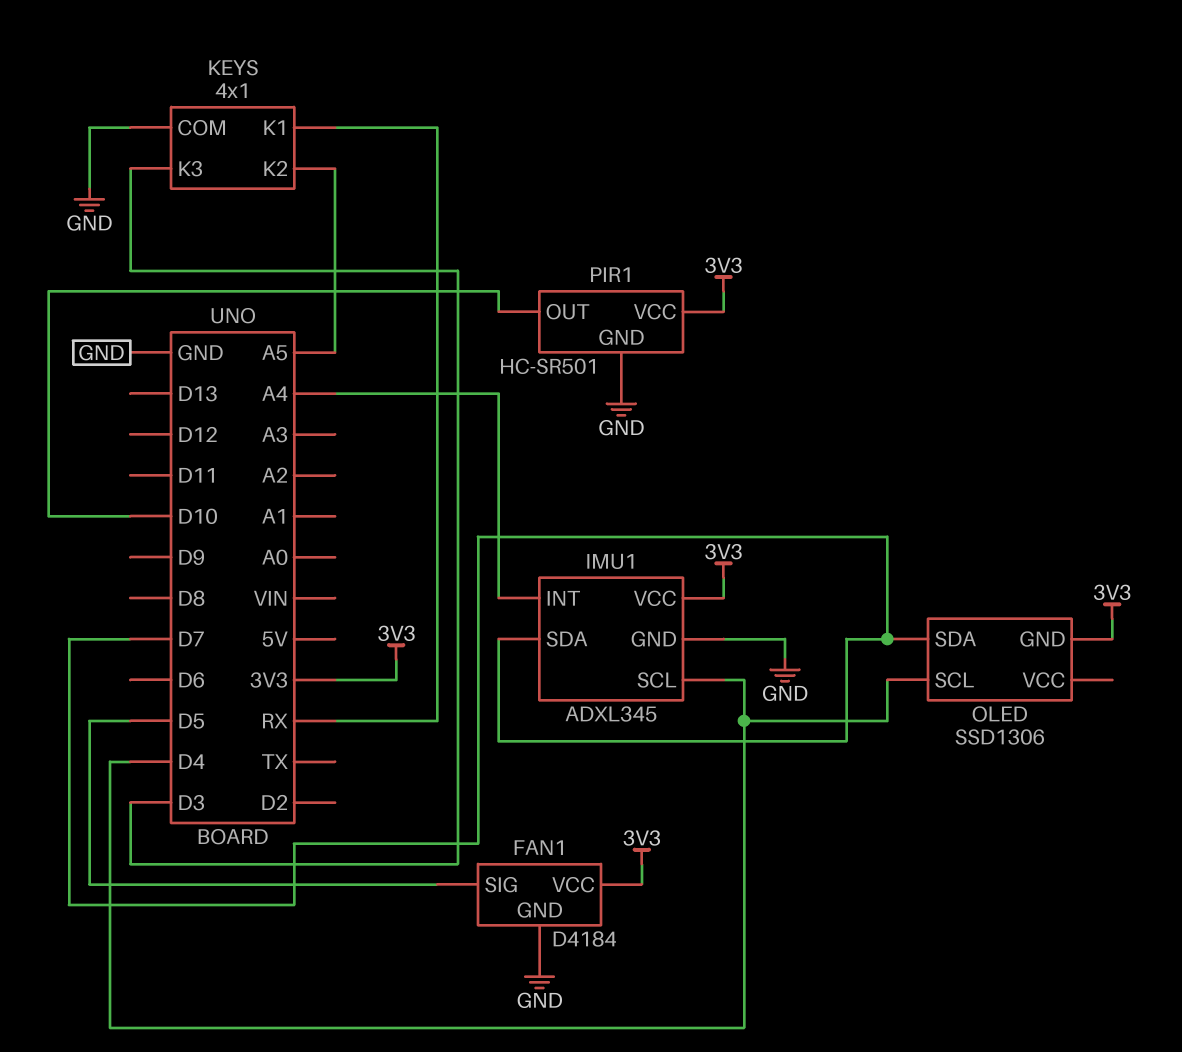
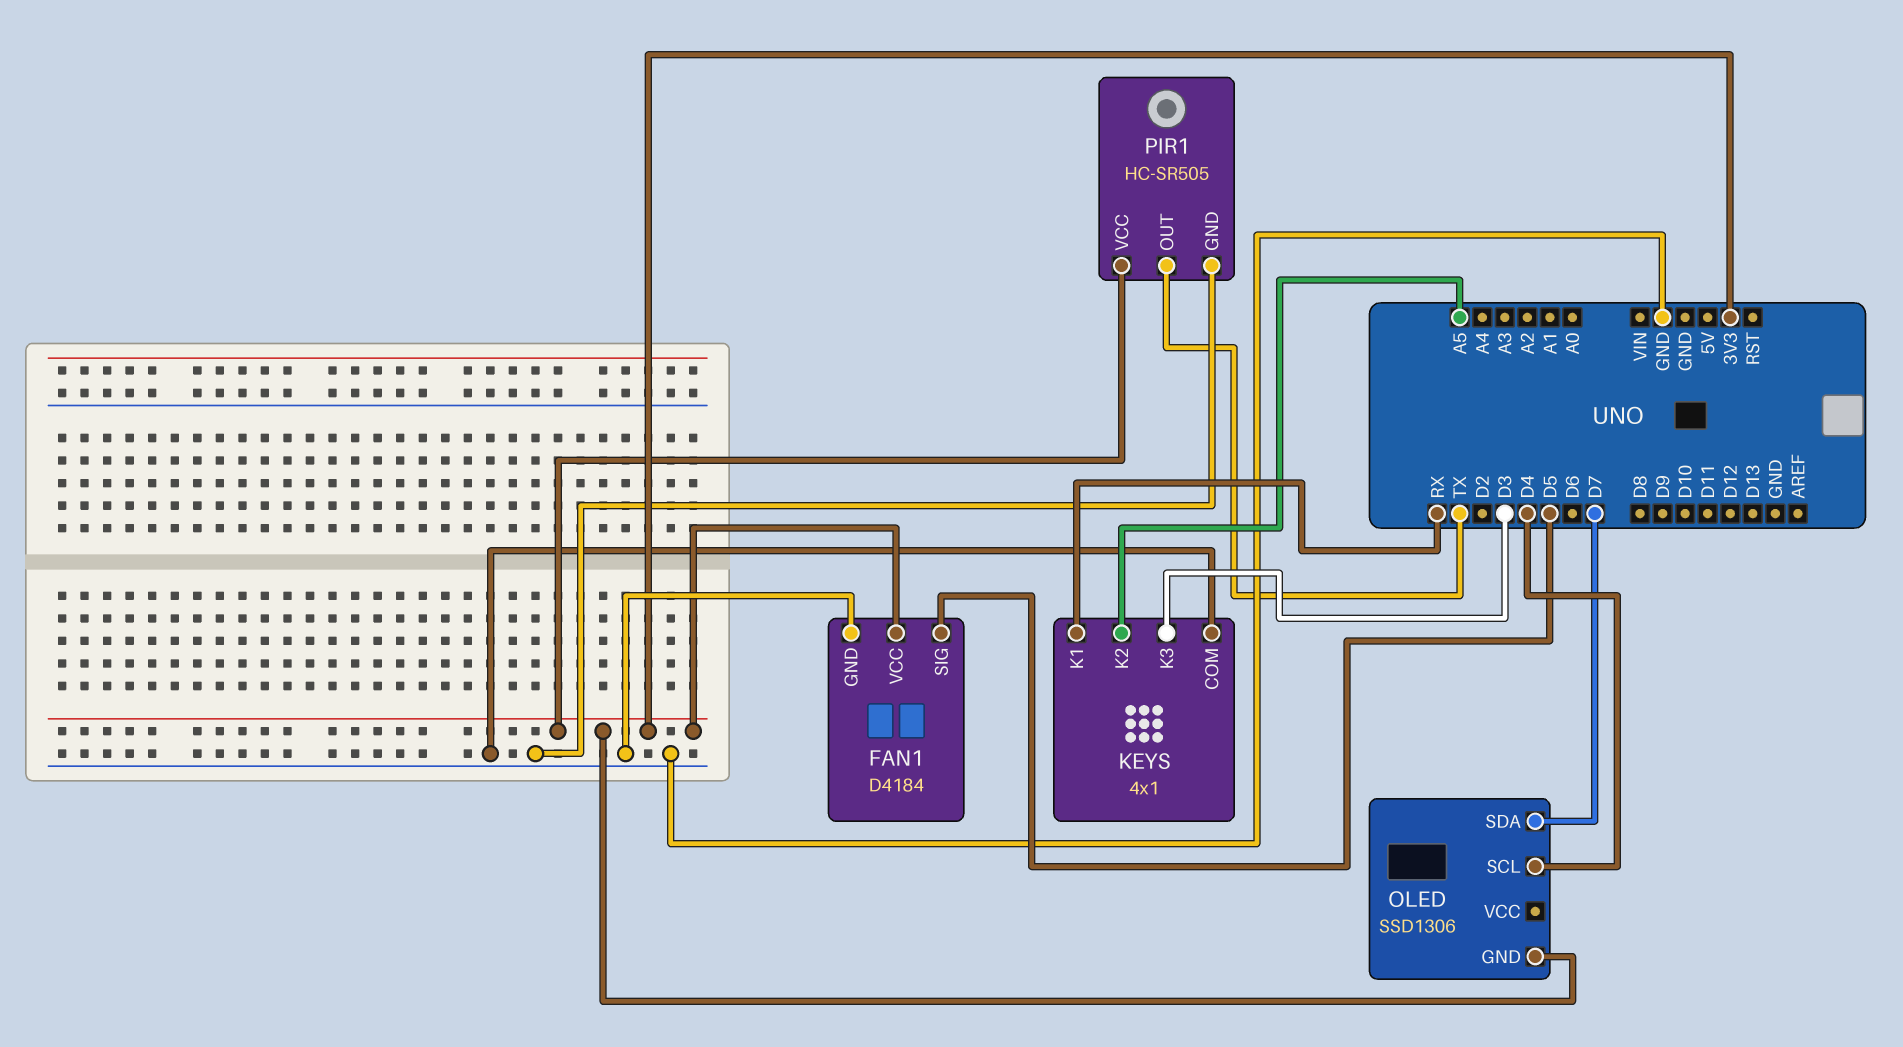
IMU1: ADXL345 -> none
IMU1 pin GND: GND -> none
IMU1 pin INT: A4 -> none
IMU1 pin SCL: D4 -> none
IMU1 pin SDA: D7 -> none
IMU1 pin VCC: 3V3 -> none
PIR1: HC-SR501 -> HC-SR505
PIR1 pin OUT: D10 -> TX

